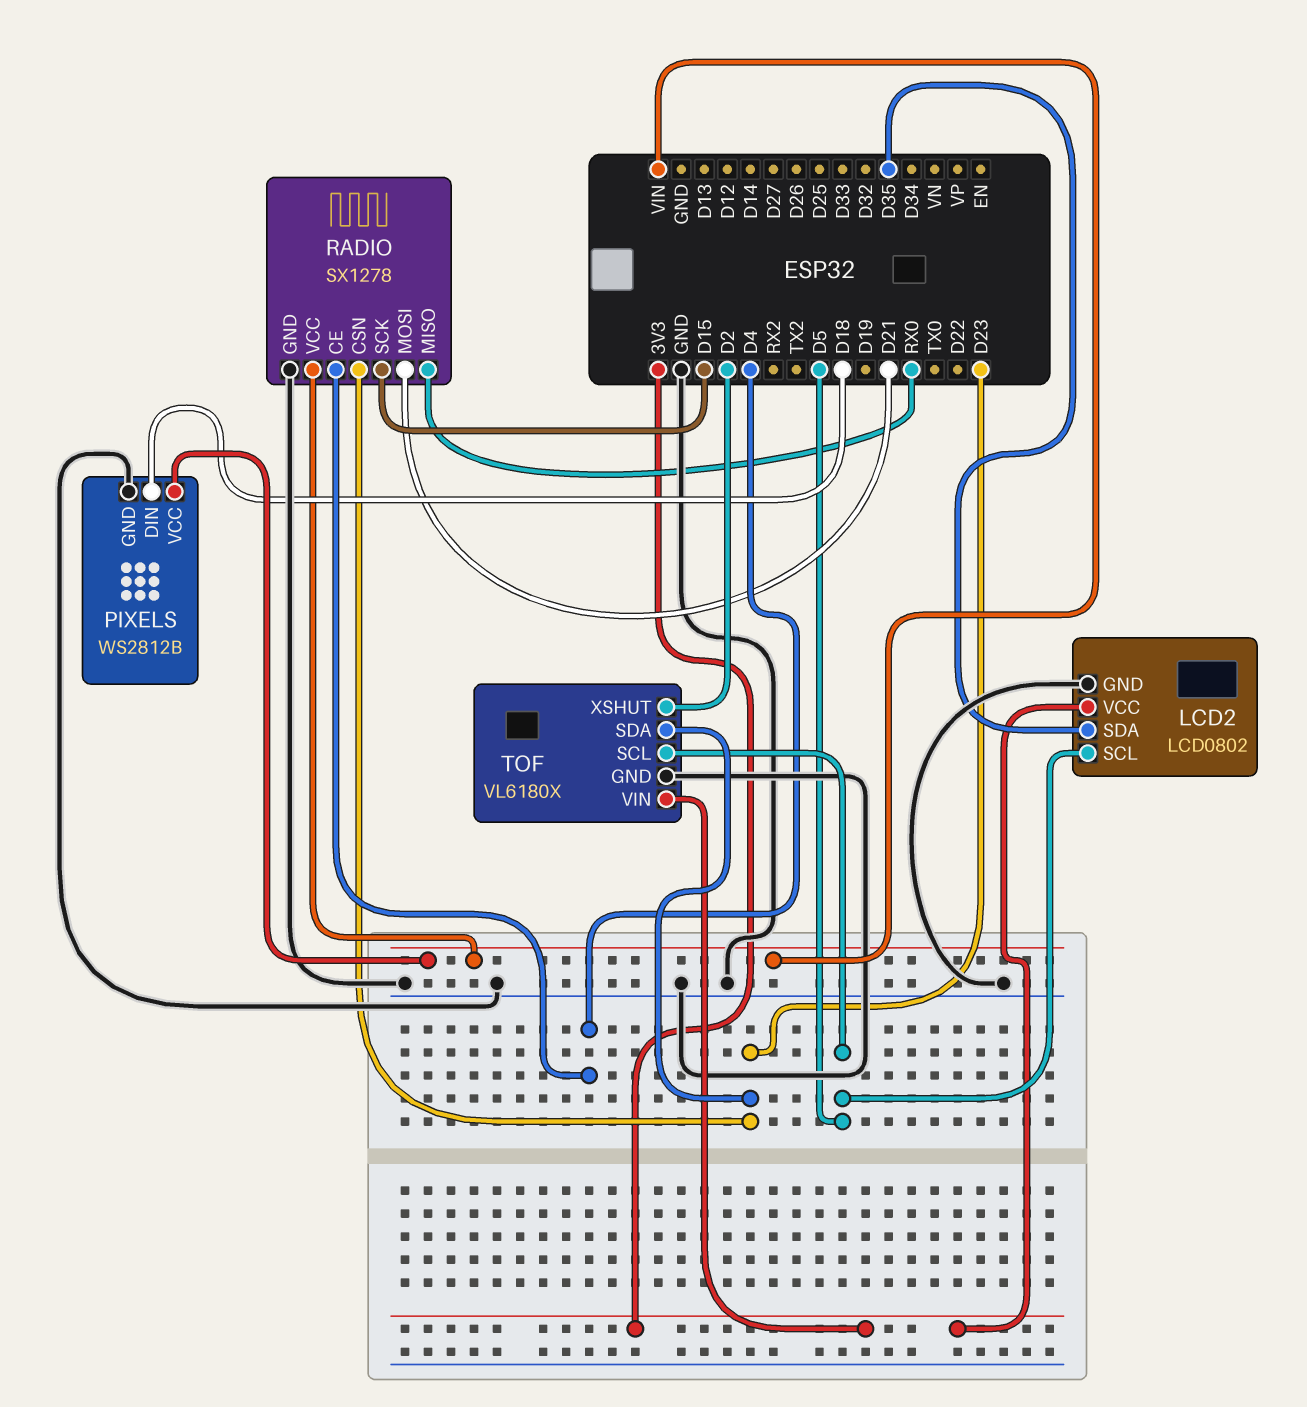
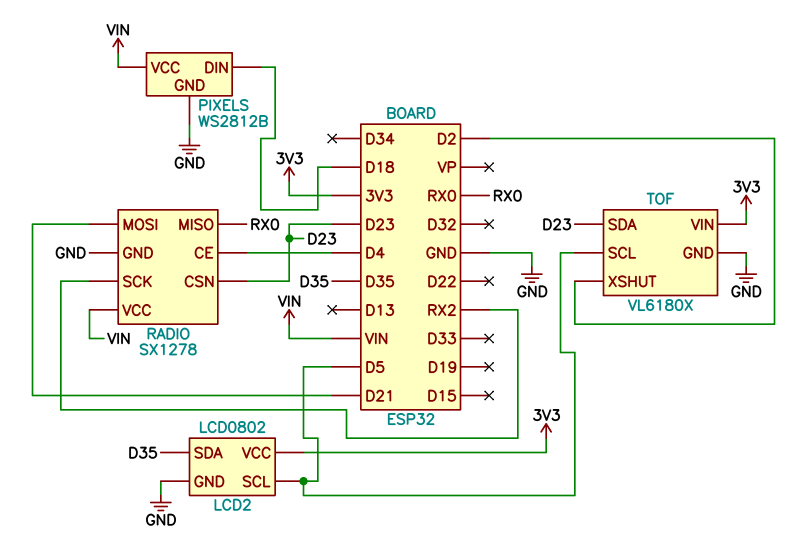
RADIO pin SCK: D15 -> RX2

